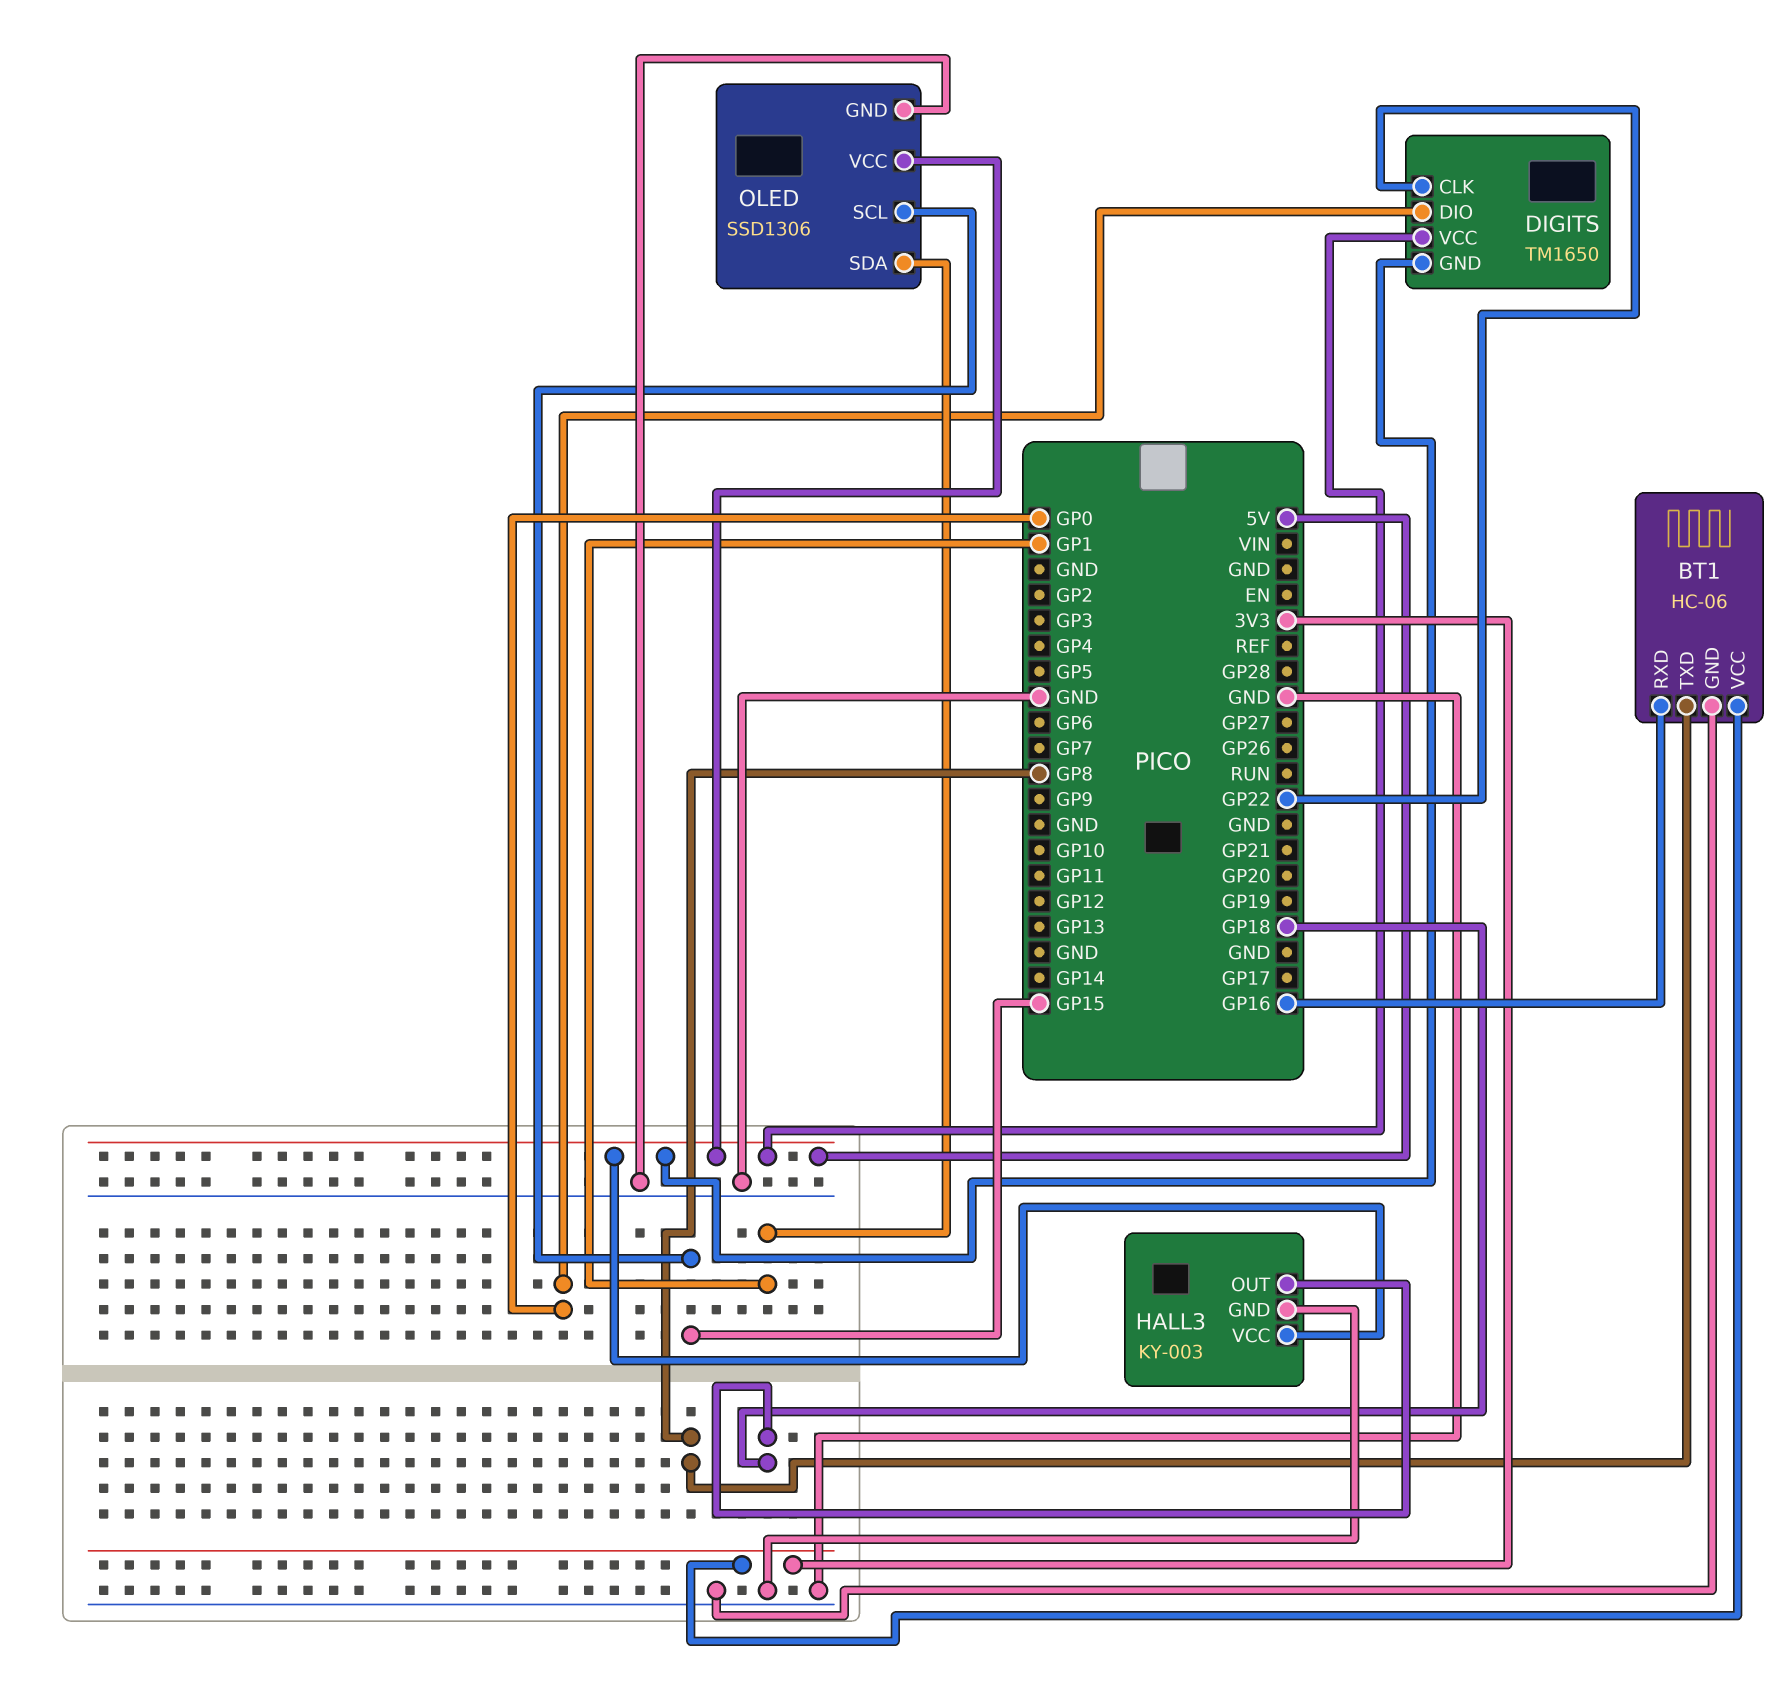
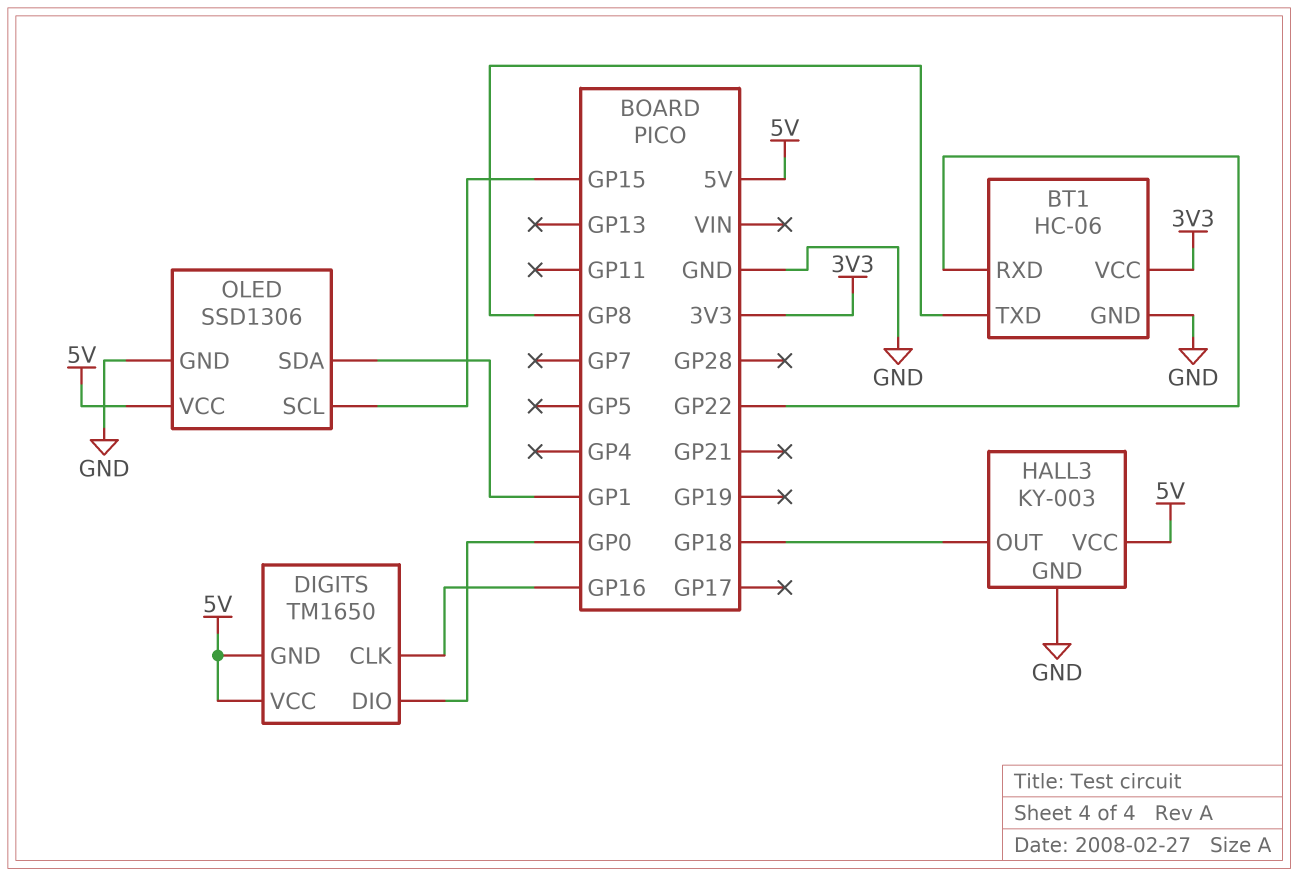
BT1 pin RXD: GP16 -> GP22
DIGITS pin CLK: GP22 -> GP16

